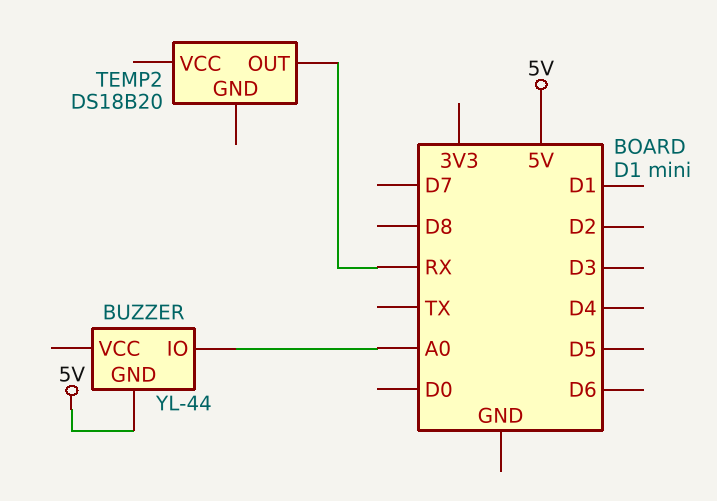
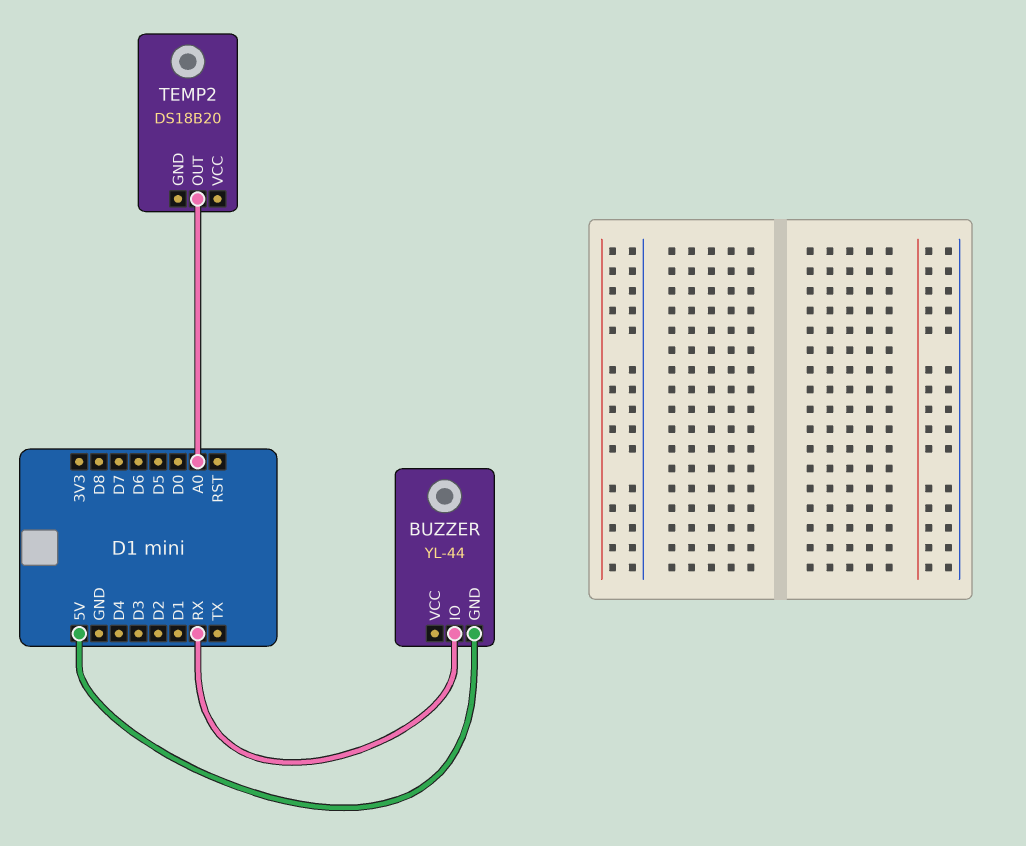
BUZZER pin IO: A0 -> RX
TEMP2 pin OUT: RX -> A0

